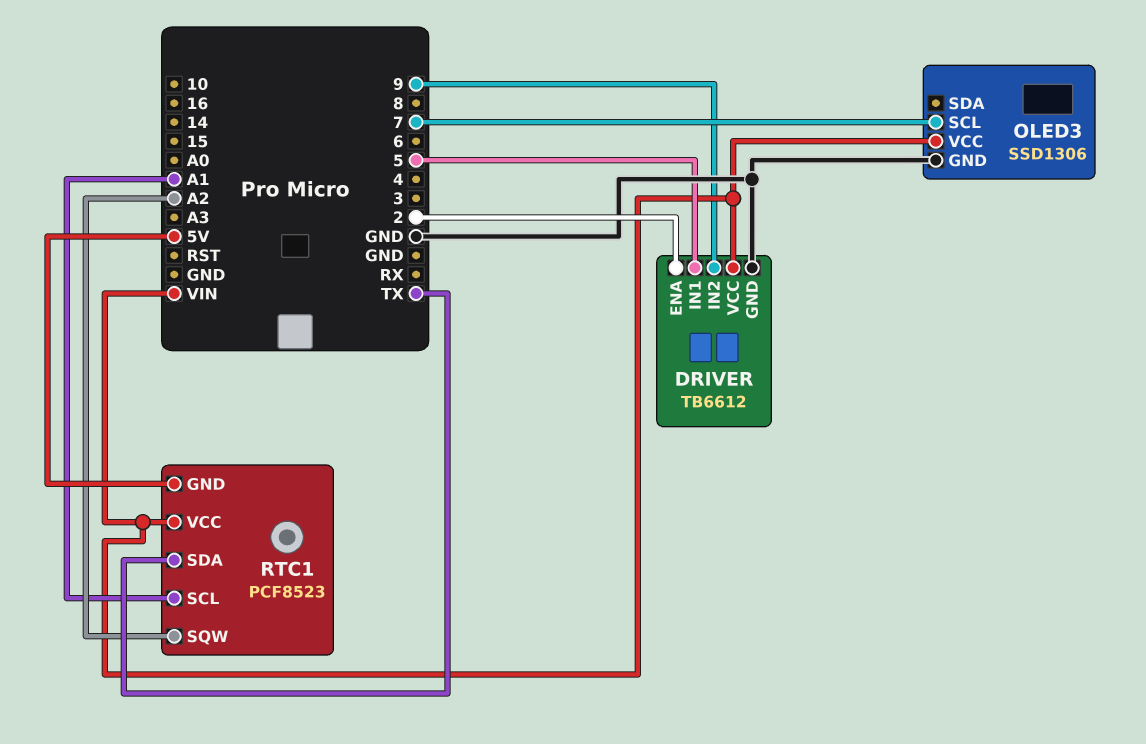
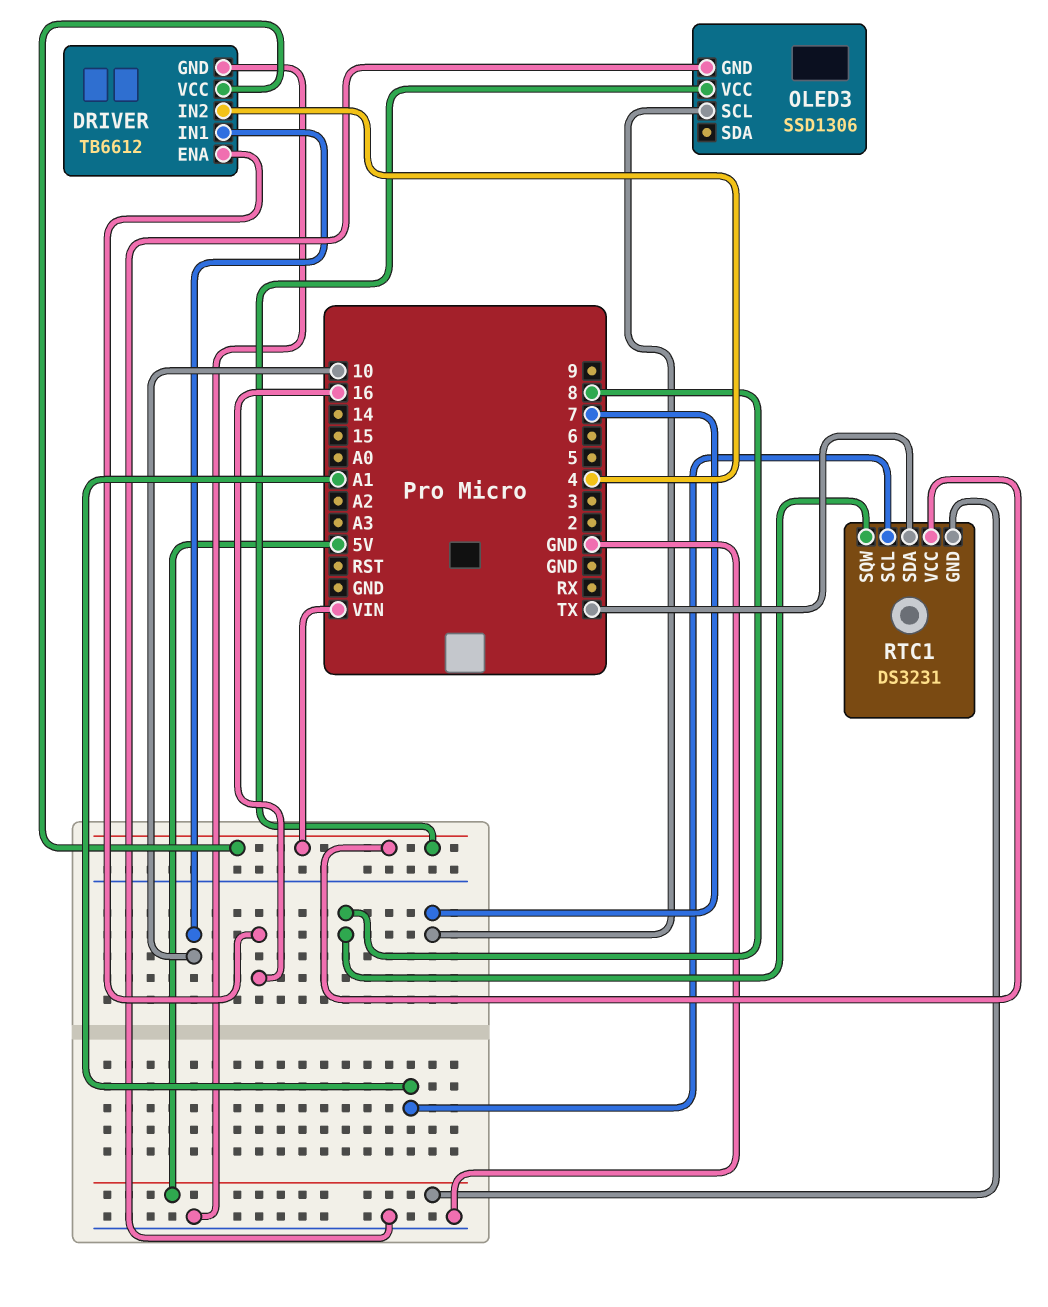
DRIVER pin ENA: 2 -> 16
DRIVER pin IN1: 5 -> 10
DRIVER pin IN2: 9 -> 4
RTC1: PCF8523 -> DS3231
RTC1 pin SQW: A2 -> 8

